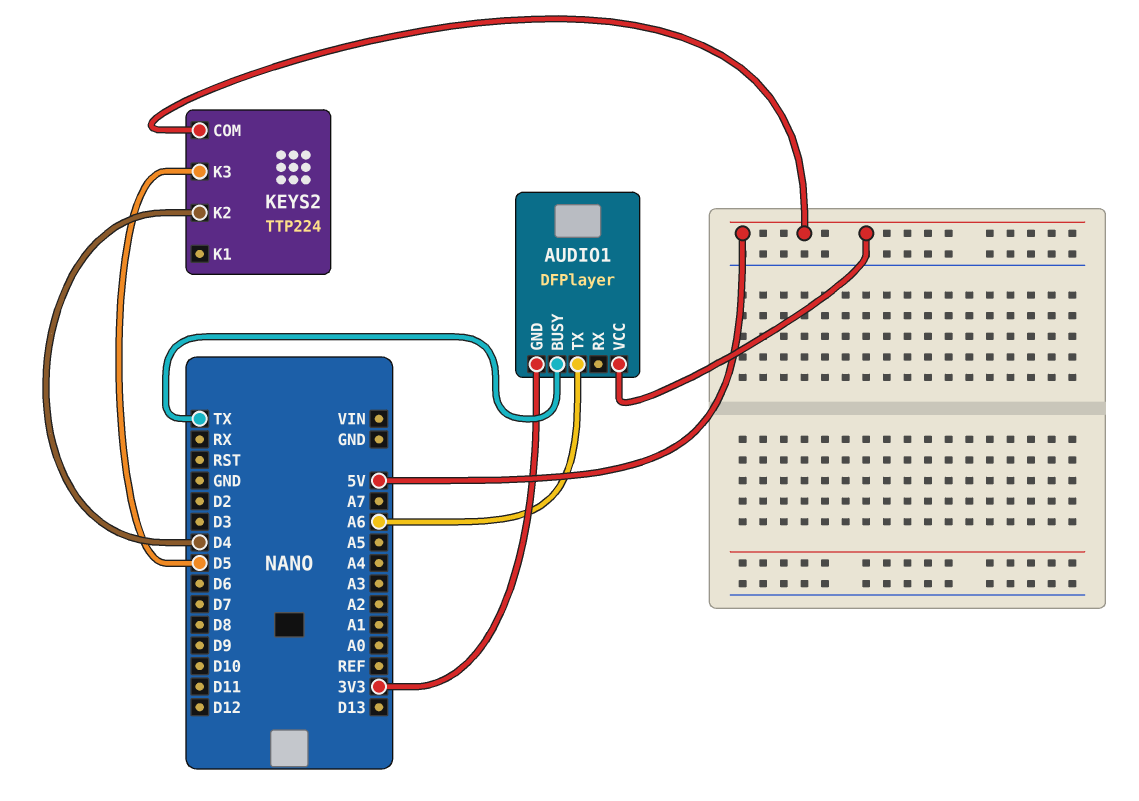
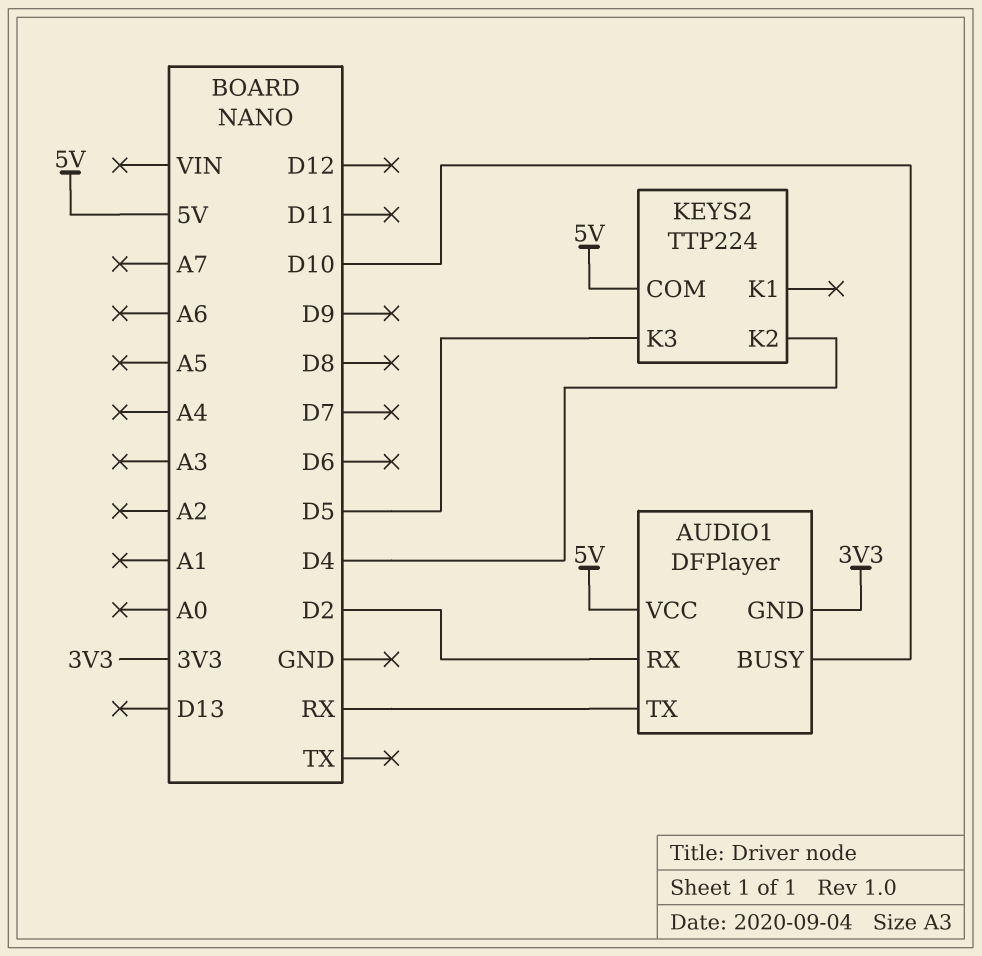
AUDIO1 pin BUSY: TX -> D10
AUDIO1 pin RX: none -> D2
AUDIO1 pin TX: A6 -> RX

